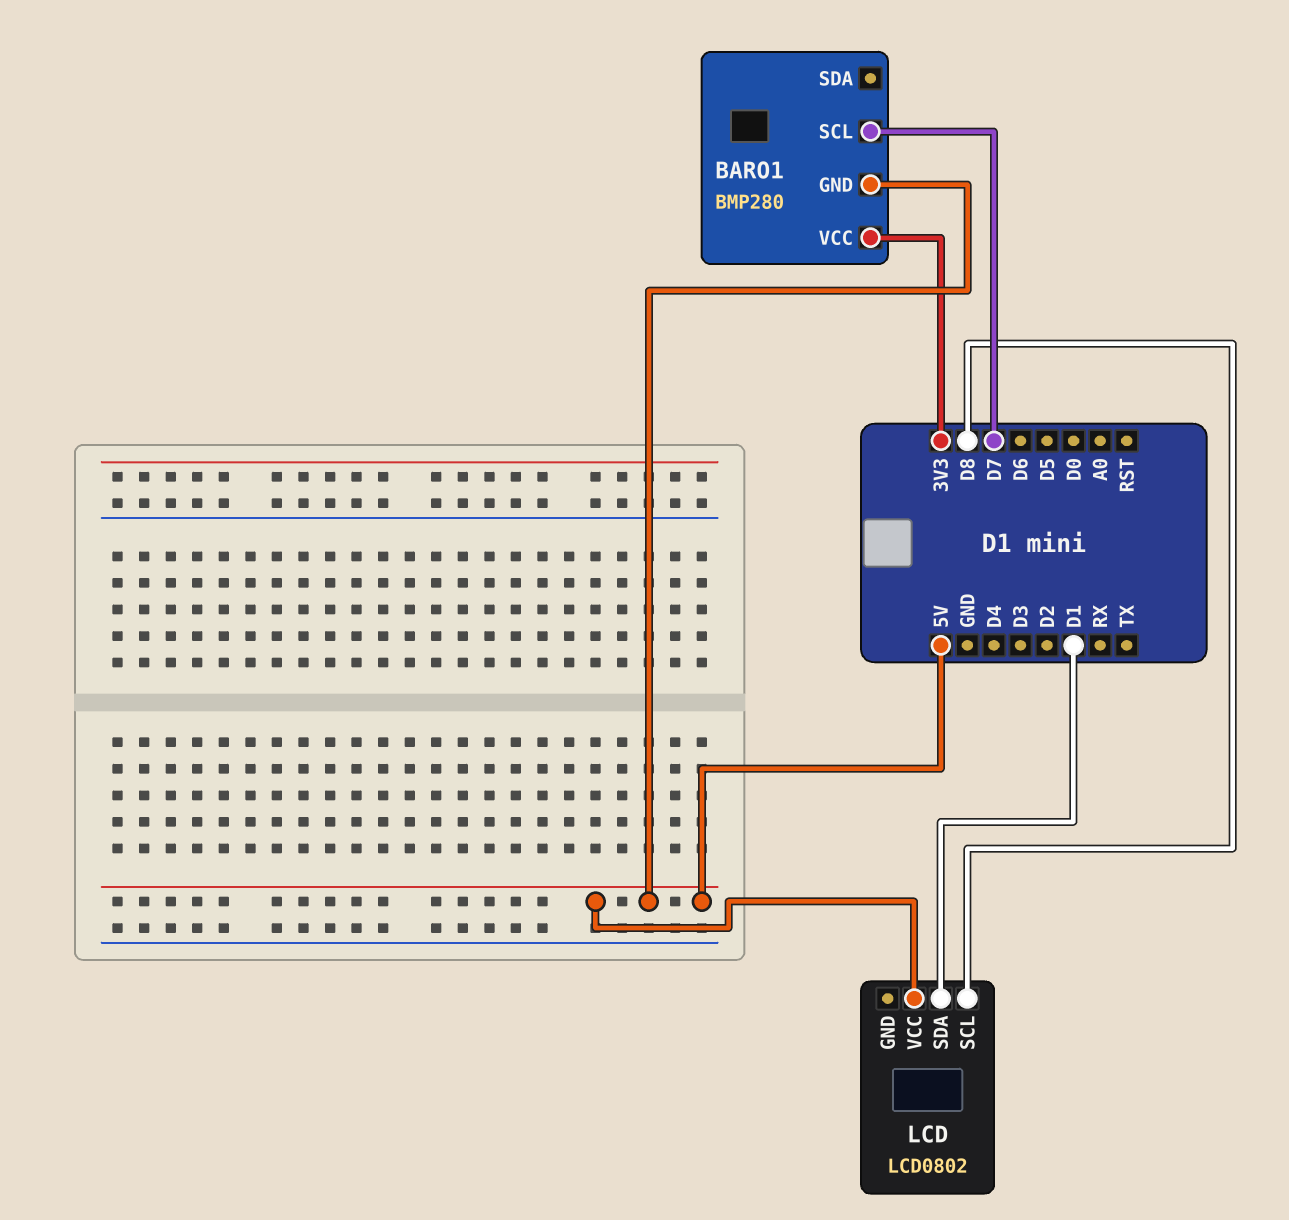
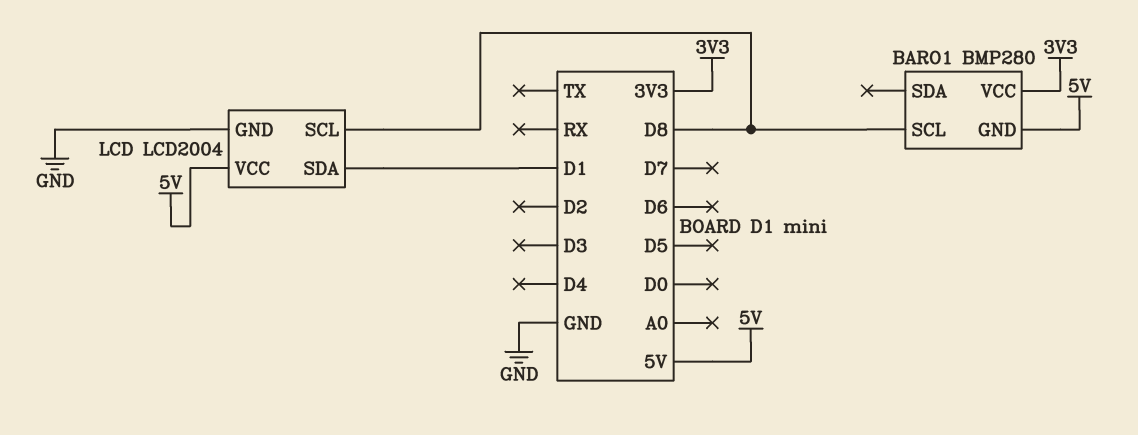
BARO1 pin SCL: D7 -> D8
LCD: LCD0802 -> LCD2004
LCD pin GND: none -> GND

